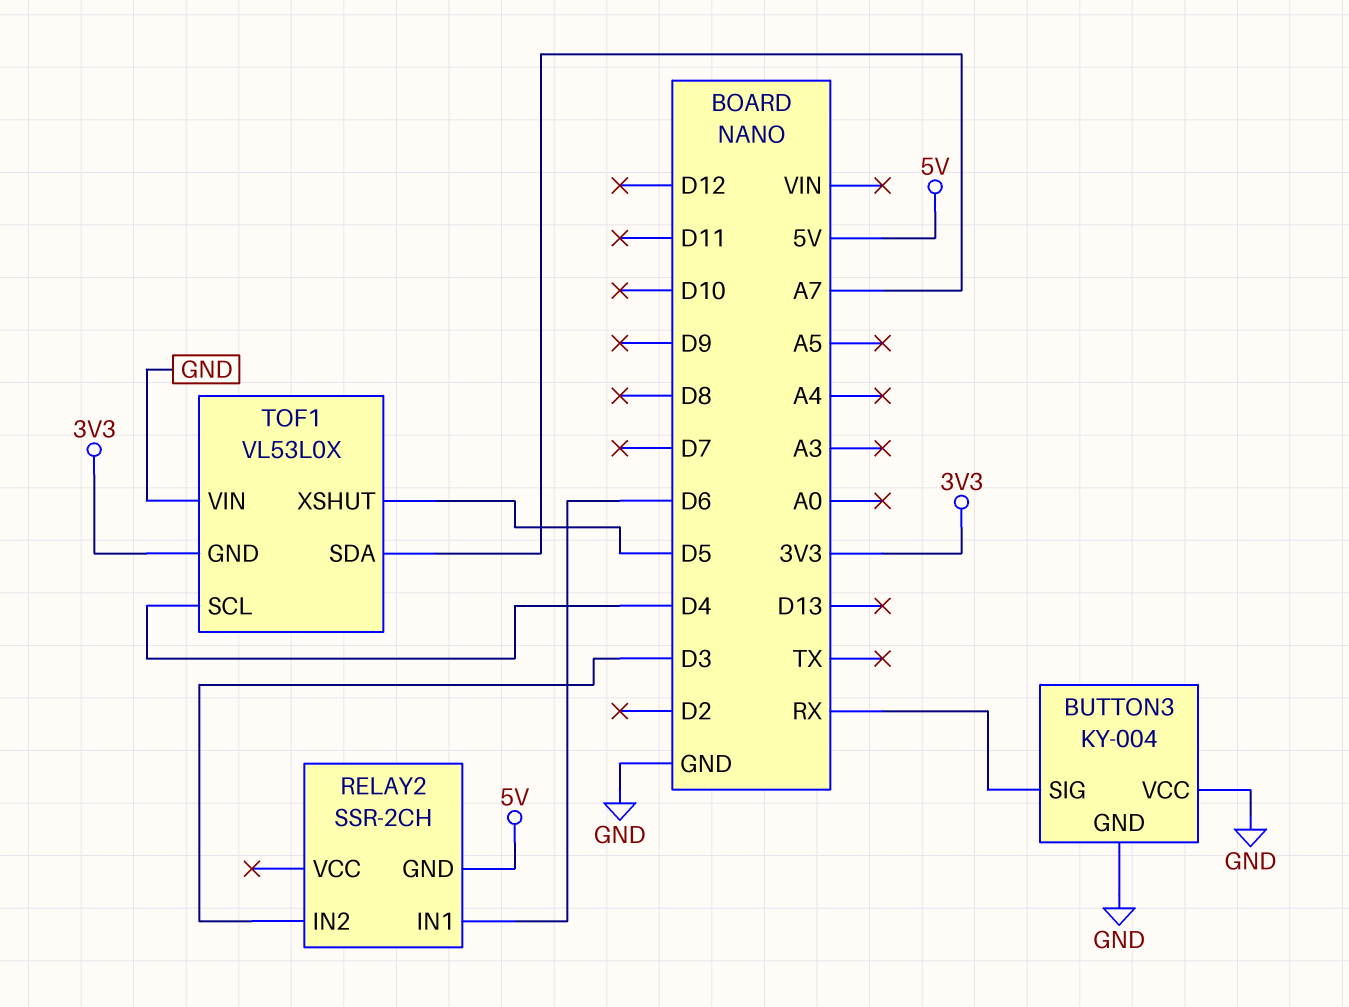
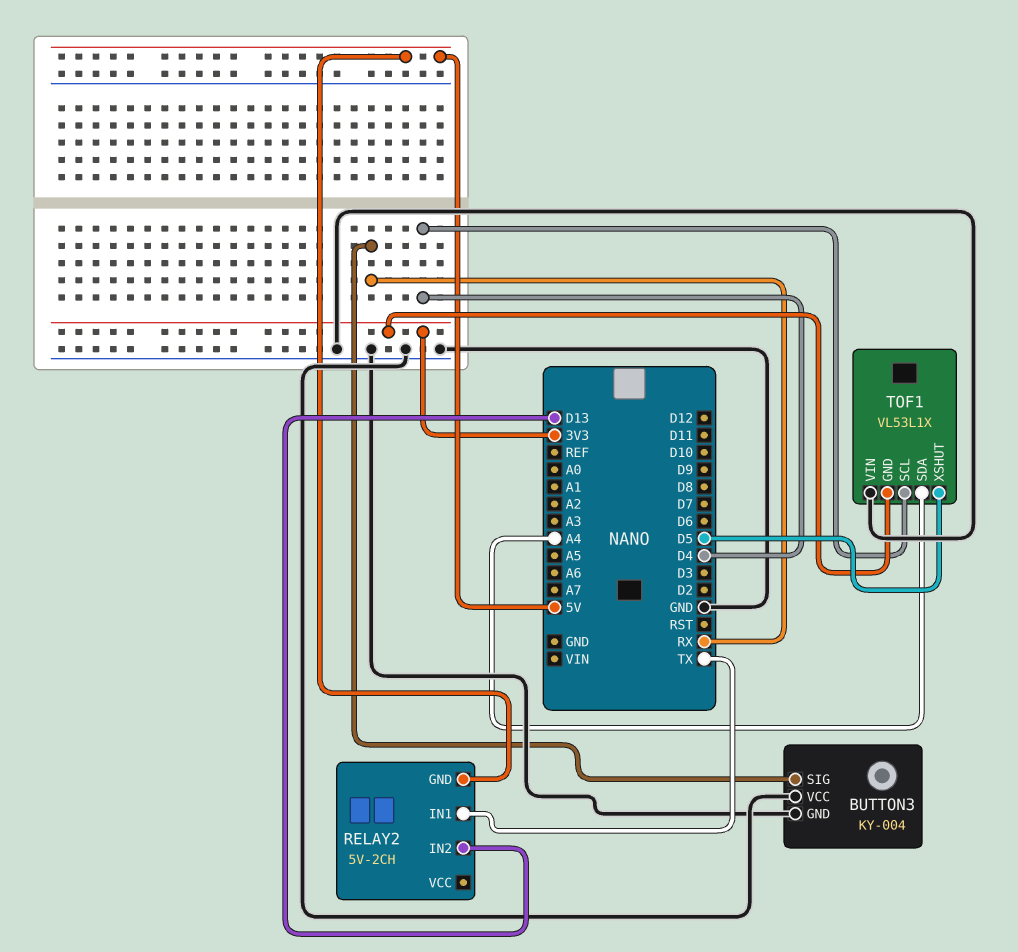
RELAY2: SSR-2CH -> 5V-2CH
RELAY2 pin IN1: D6 -> TX
RELAY2 pin IN2: D3 -> D13
TOF1: VL53L0X -> VL53L1X
TOF1 pin SDA: A7 -> A4

